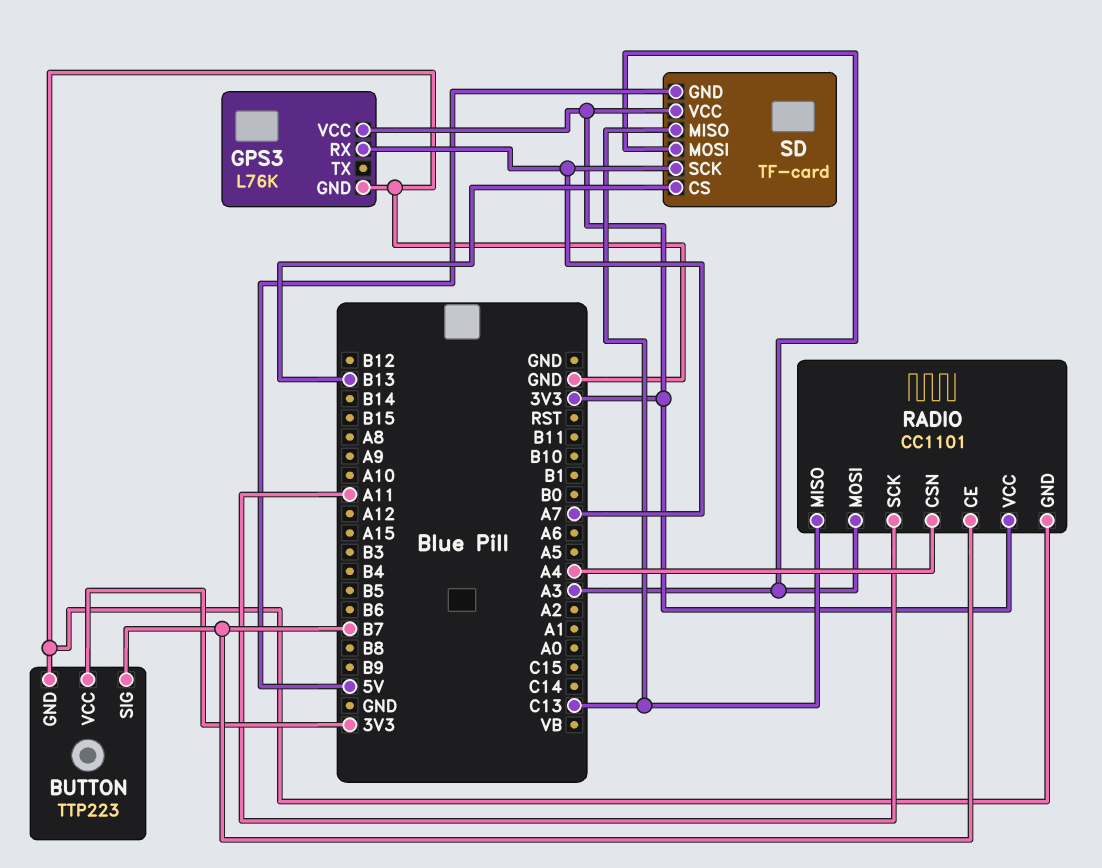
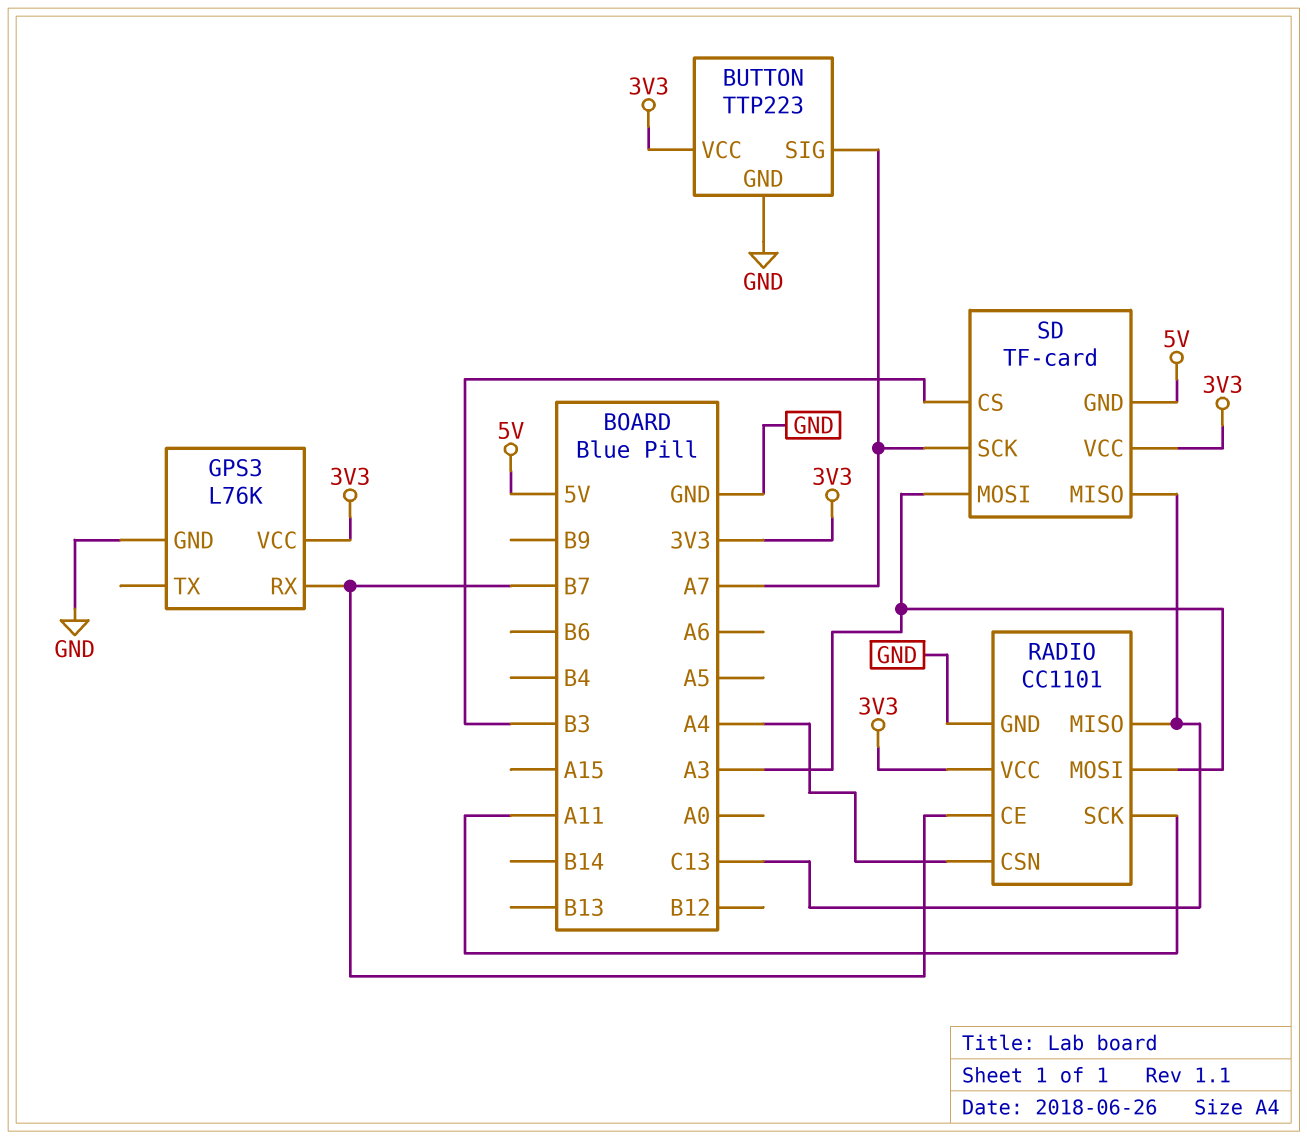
BUTTON pin SIG: B7 -> A7
GPS3 pin RX: A7 -> B7
SD pin CS: B13 -> B3

